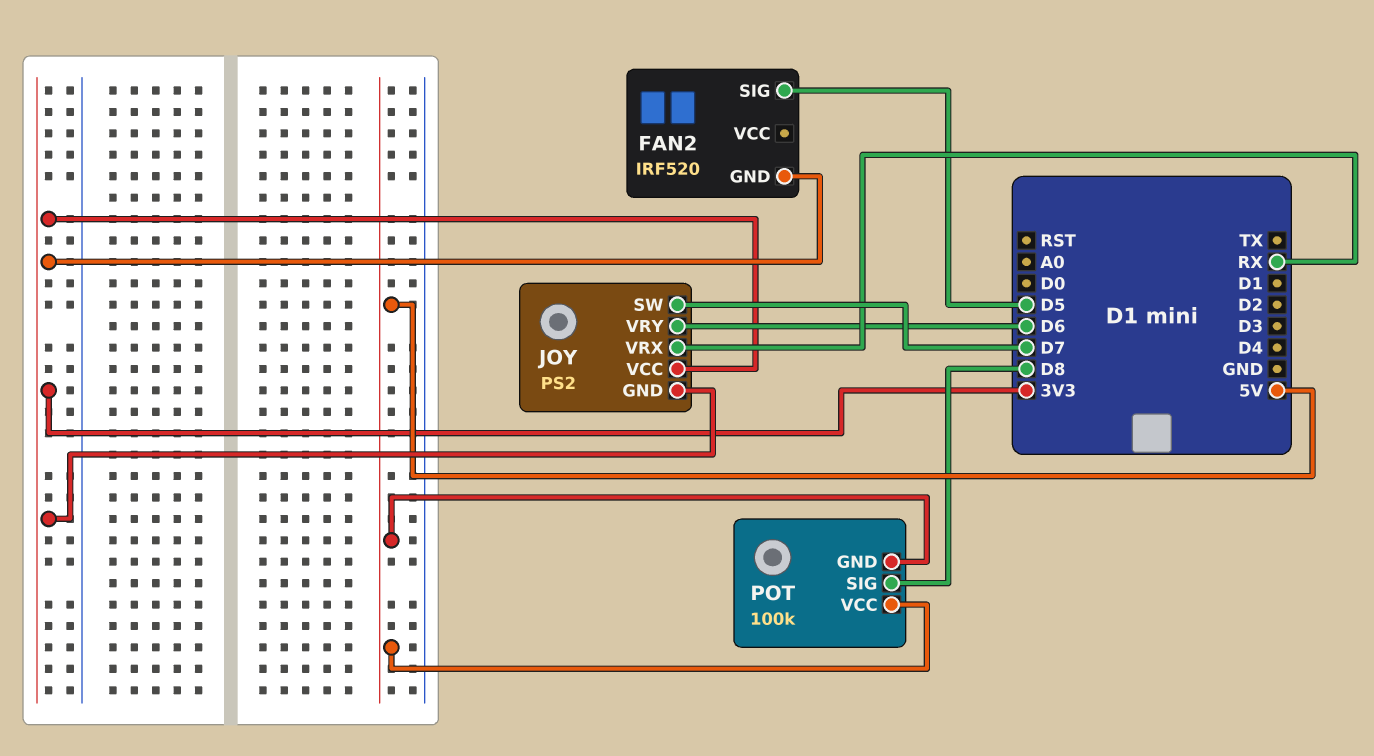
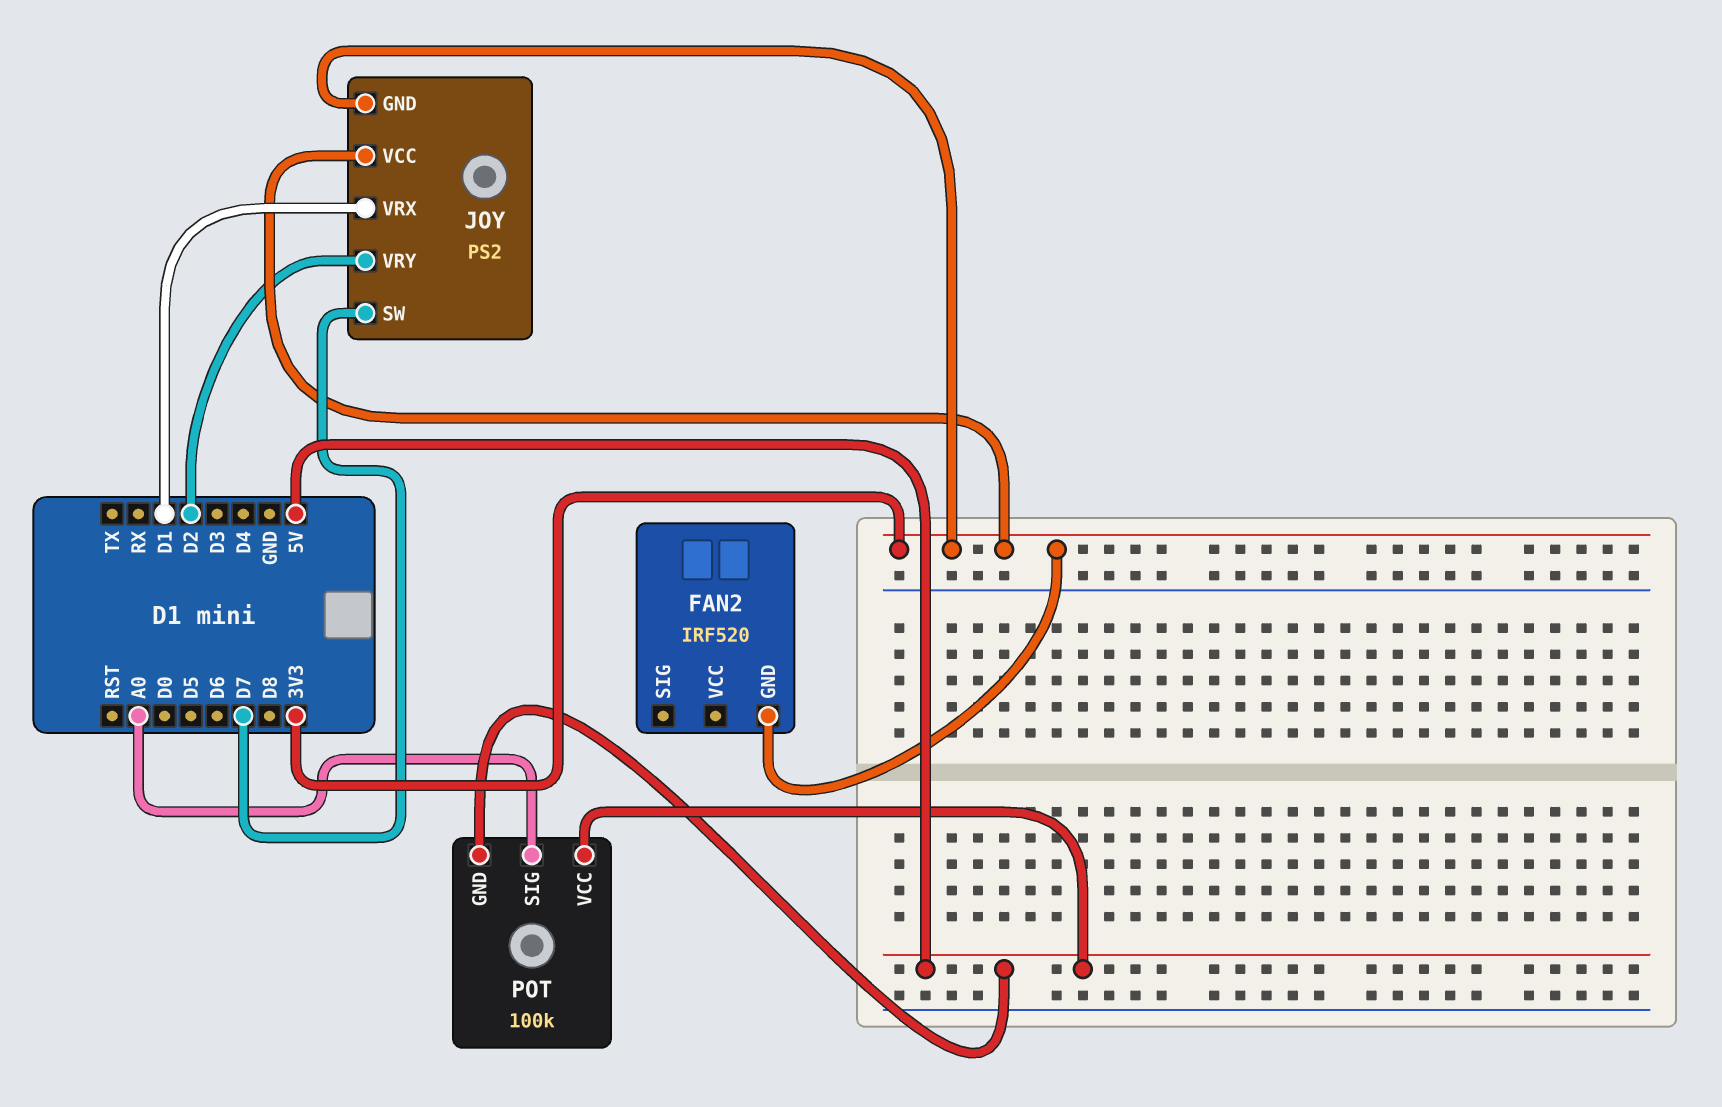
FAN2 pin SIG: D5 -> none
JOY pin VRX: RX -> D1
JOY pin VRY: D6 -> D2
POT pin SIG: D8 -> A0

